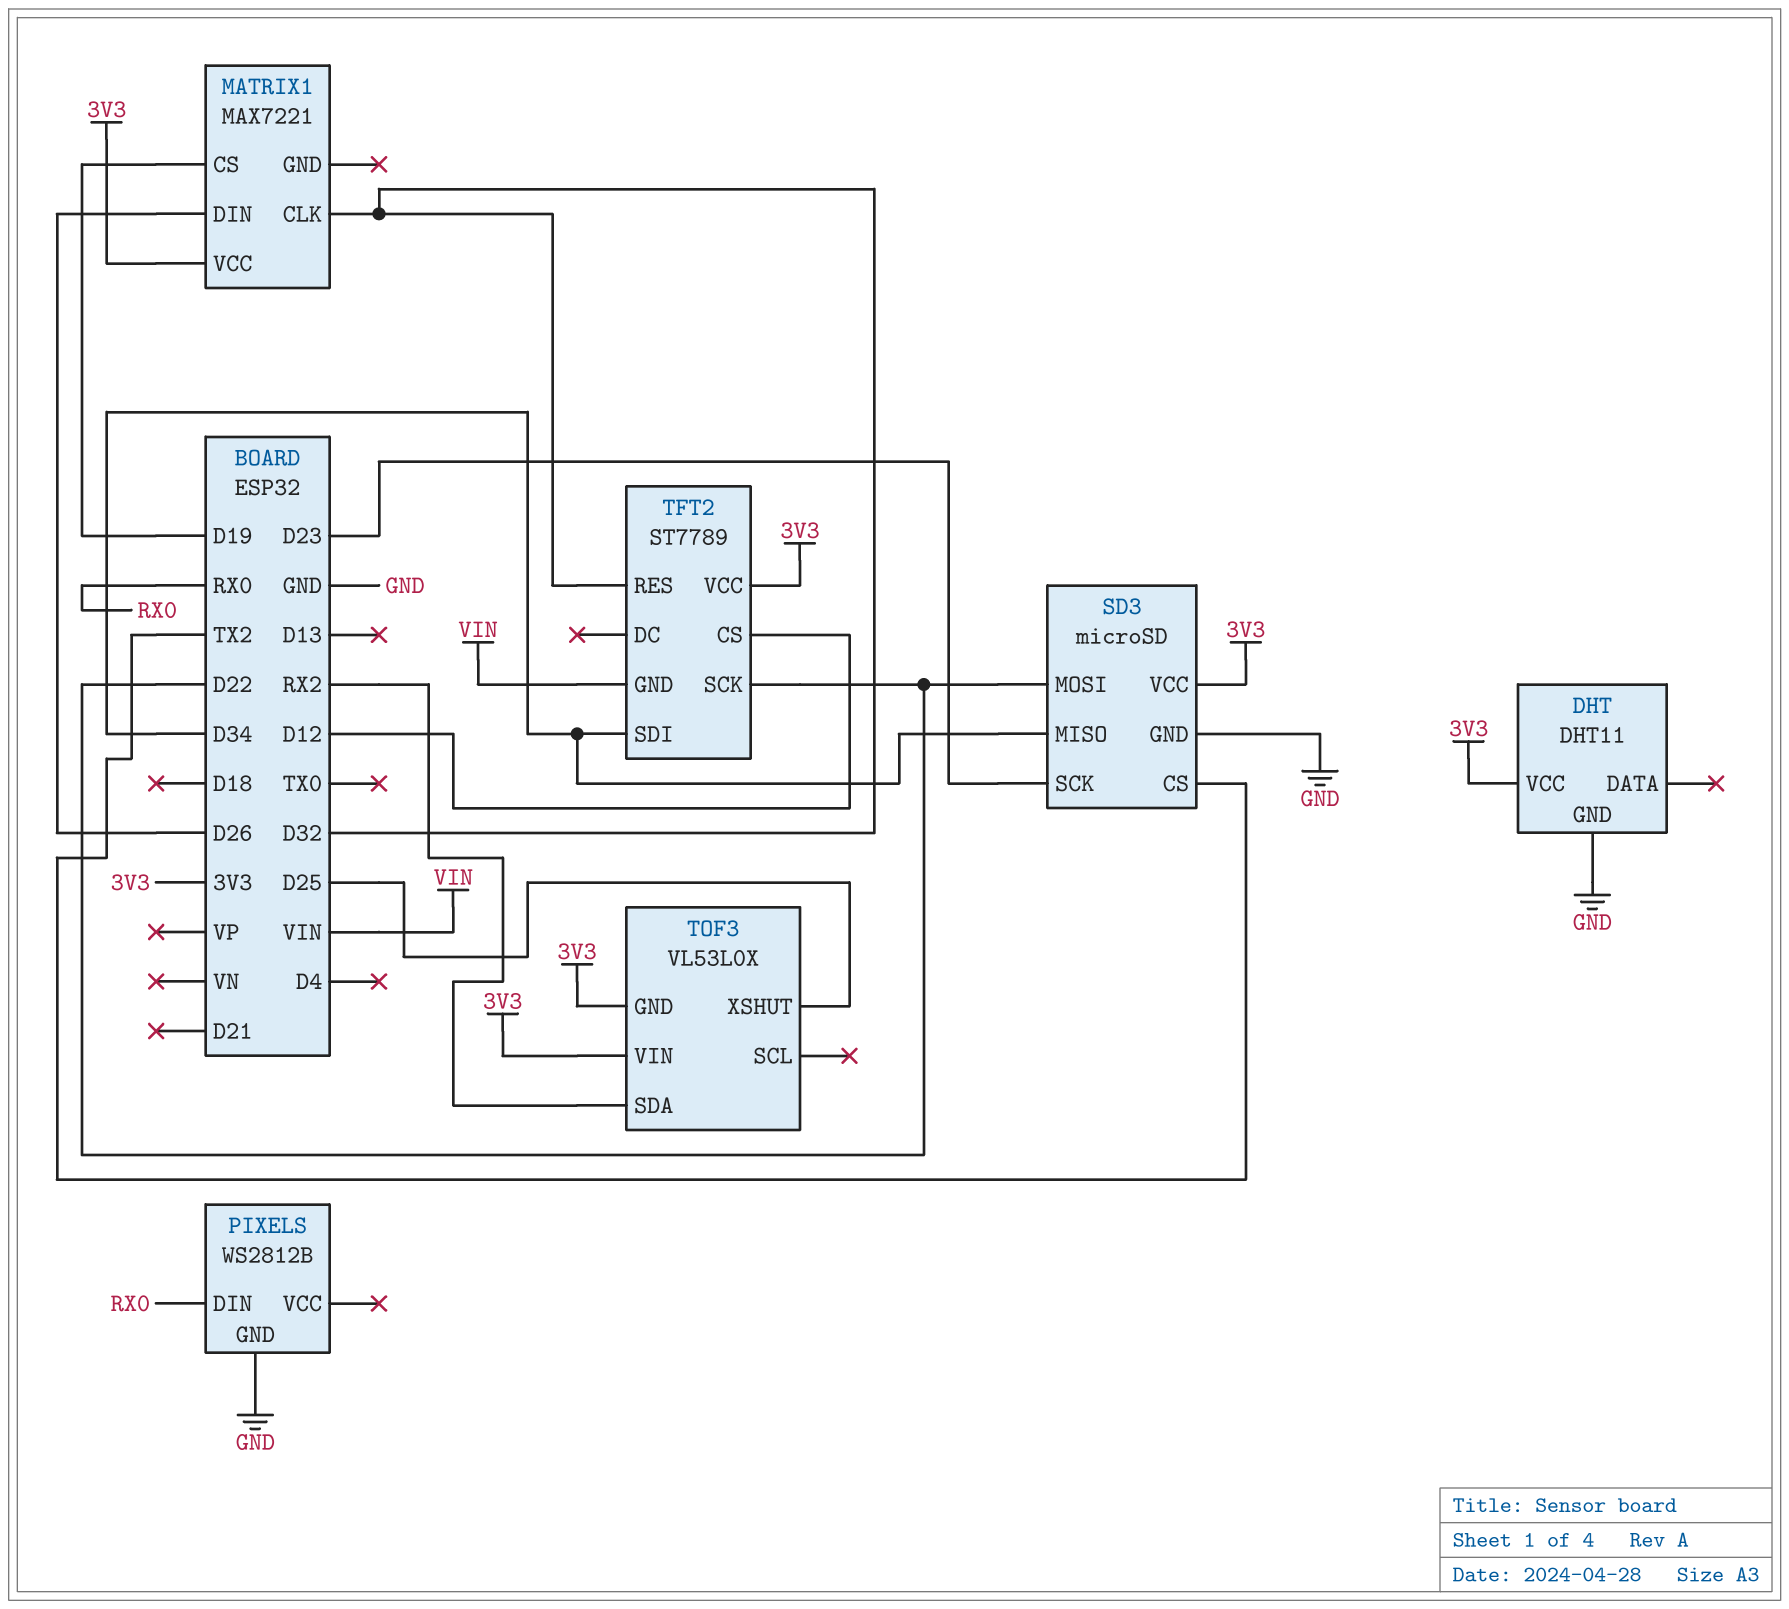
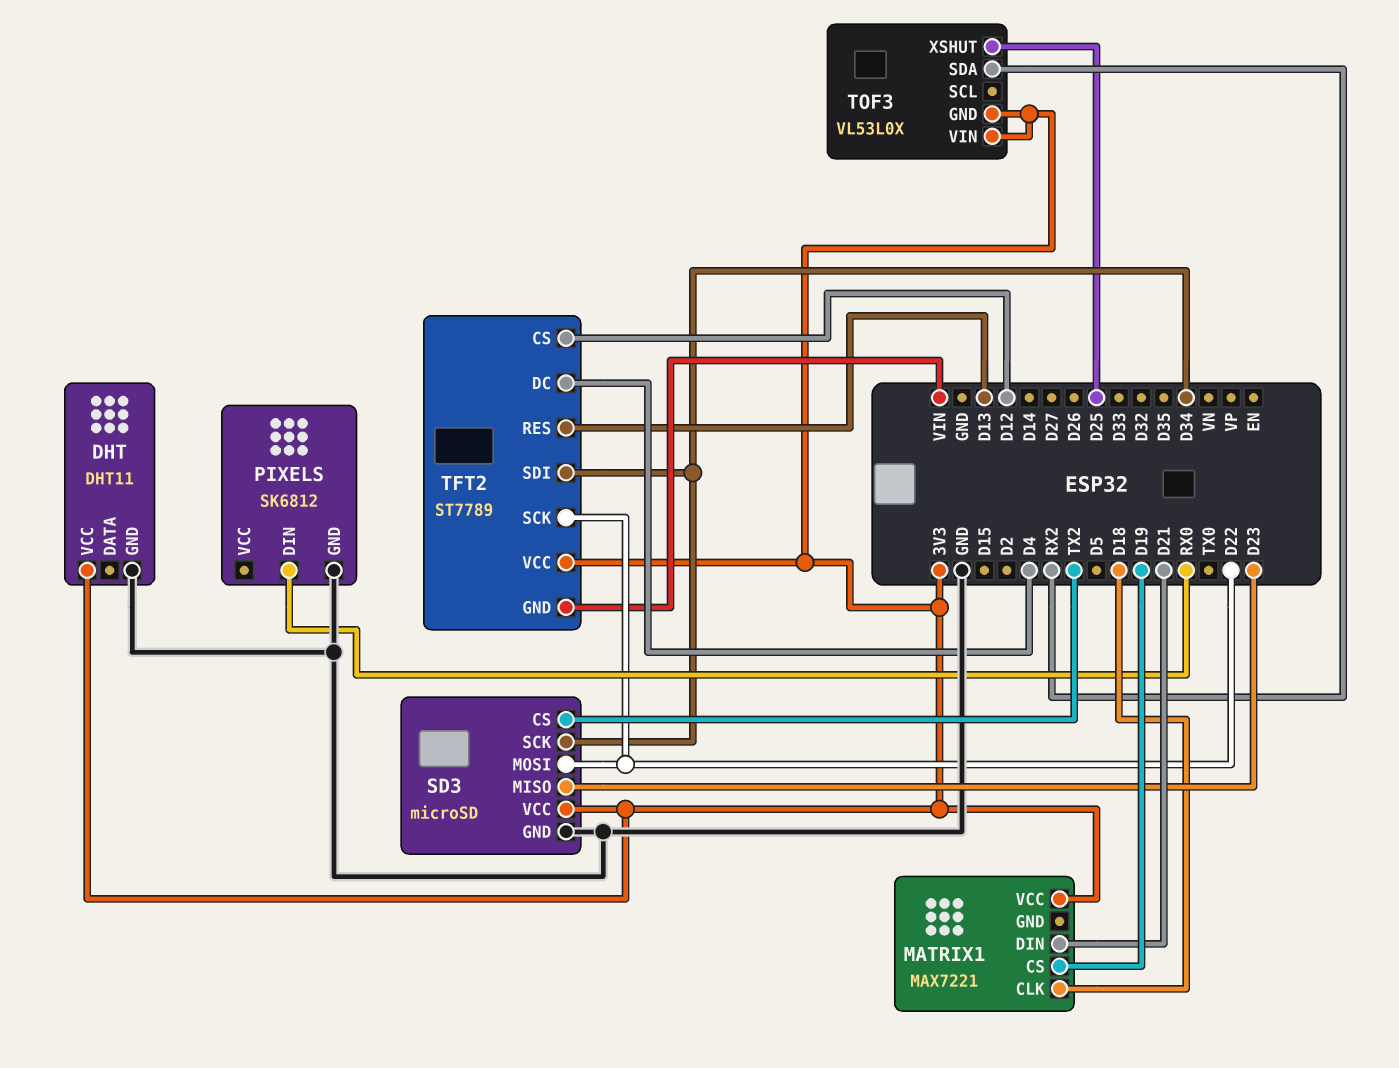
MATRIX1 pin CLK: D32 -> D18
MATRIX1 pin DIN: D26 -> D21
PIXELS: WS2812B -> SK6812
SD3 pin MISO: D34 -> D23
SD3 pin SCK: D23 -> D34
TFT2 pin DC: none -> D4
TFT2 pin RES: D32 -> D13

